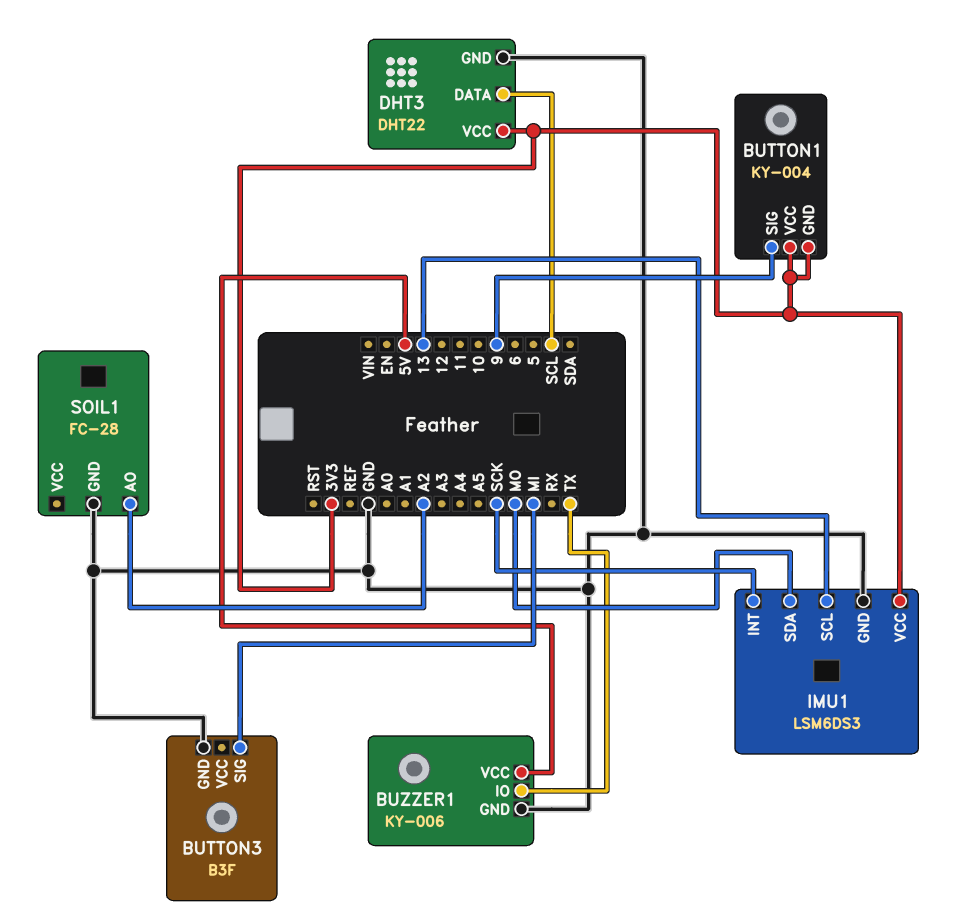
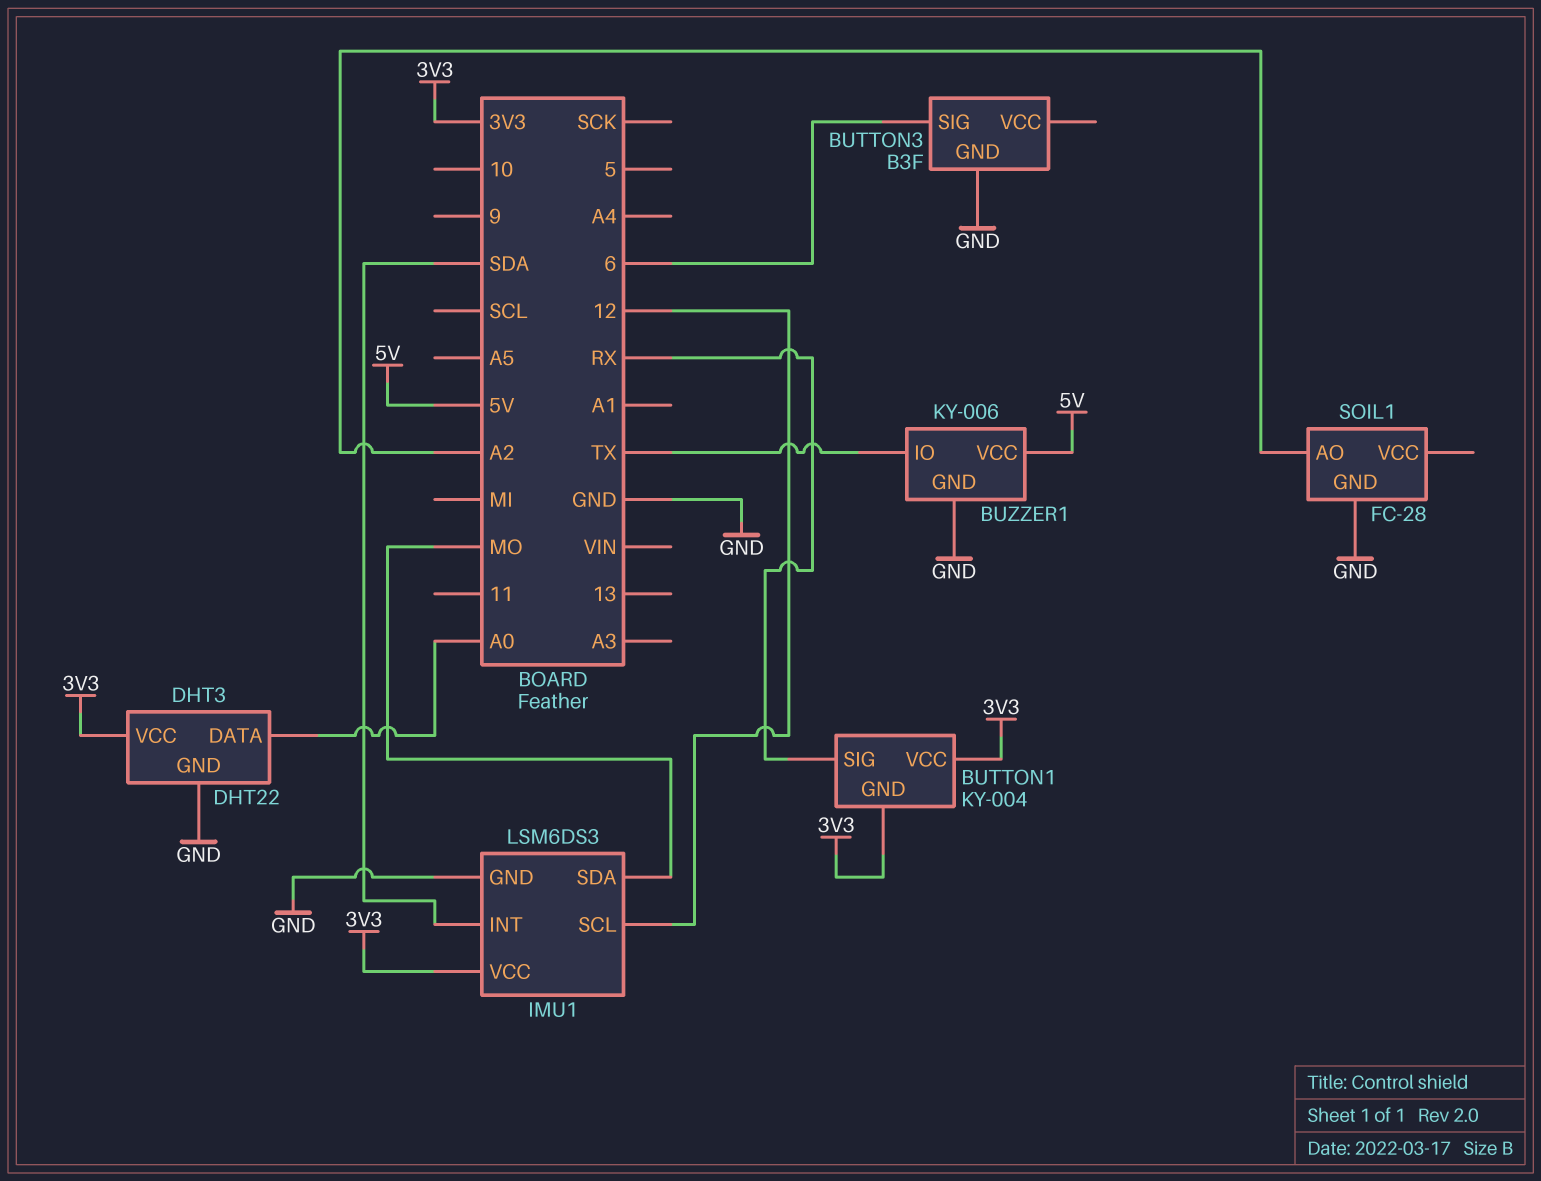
BUTTON1 pin SIG: 9 -> RX
BUTTON3 pin SIG: MI -> 6
DHT3 pin DATA: SCL -> A0
IMU1 pin INT: SCK -> SDA
IMU1 pin SCL: 13 -> 12

